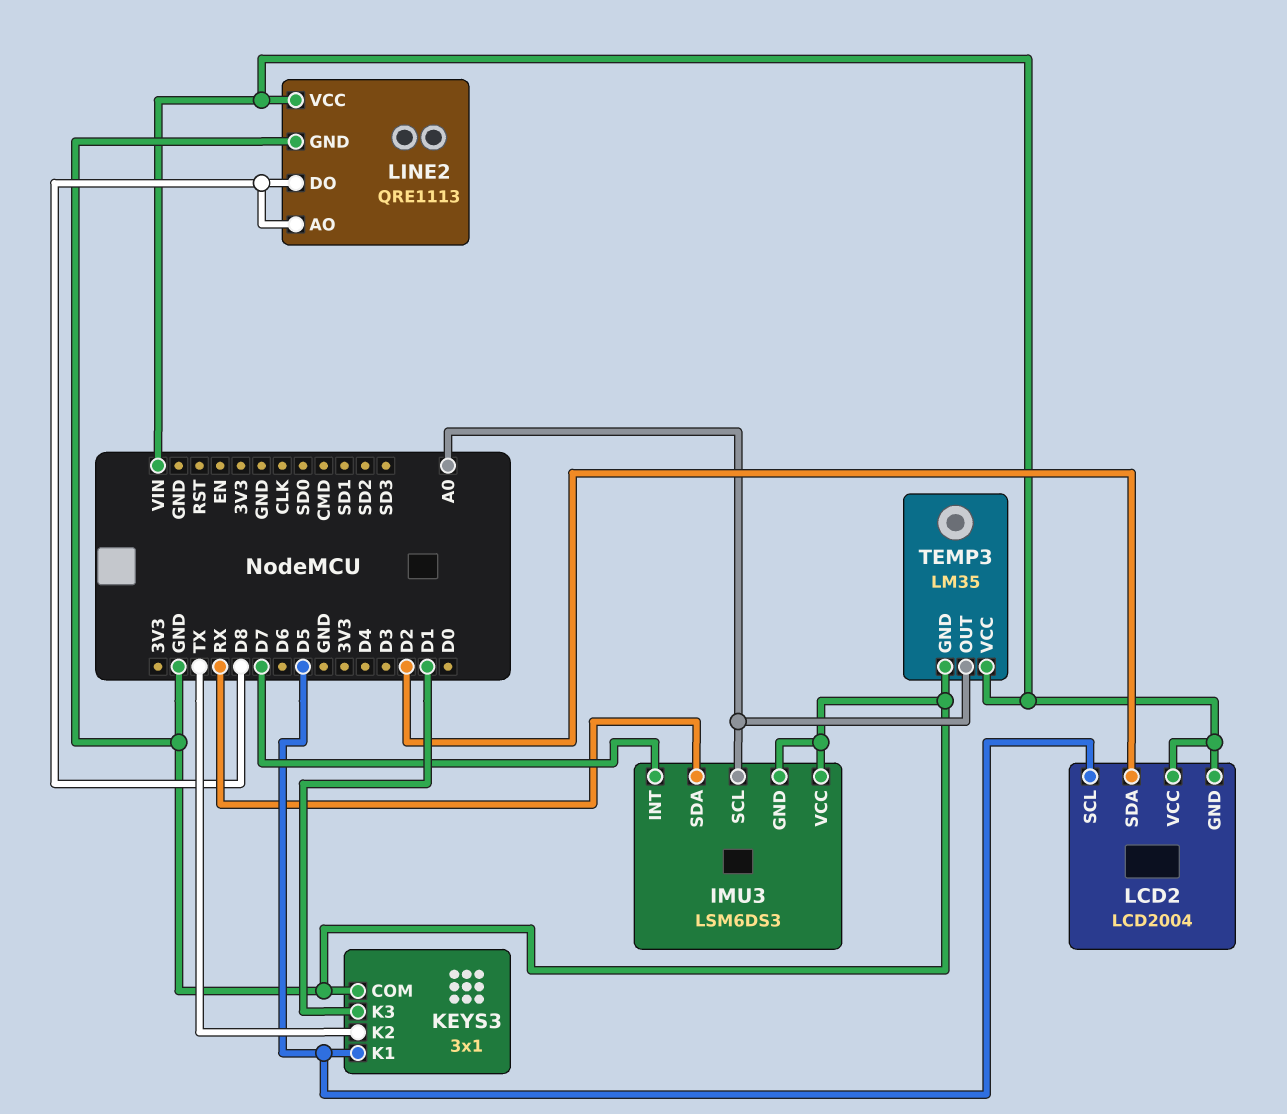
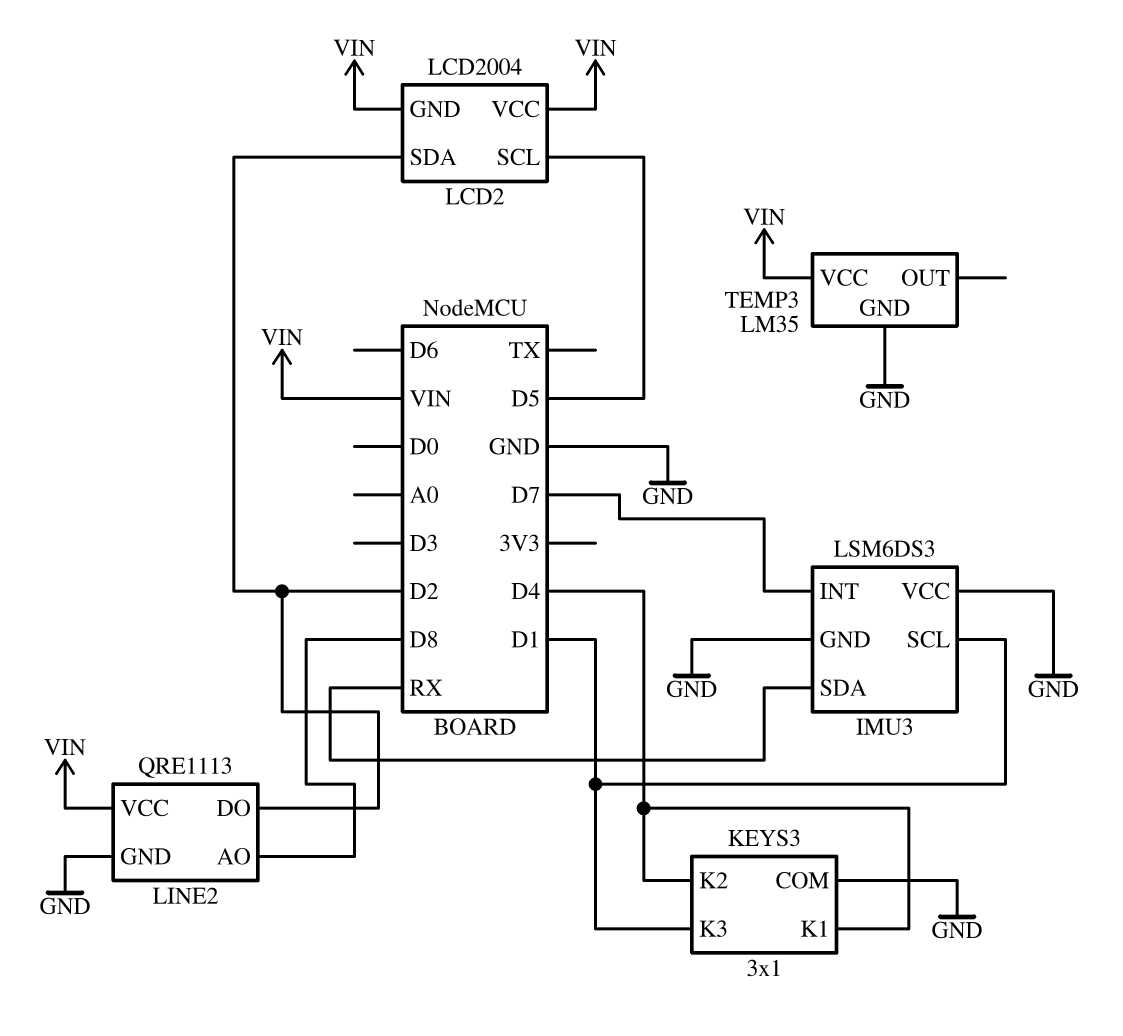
IMU3 pin SCL: A0 -> D1
KEYS3 pin K1: D5 -> D4
KEYS3 pin K2: TX -> D4
LINE2 pin DO: D8 -> D2
TEMP3 pin OUT: A0 -> none

